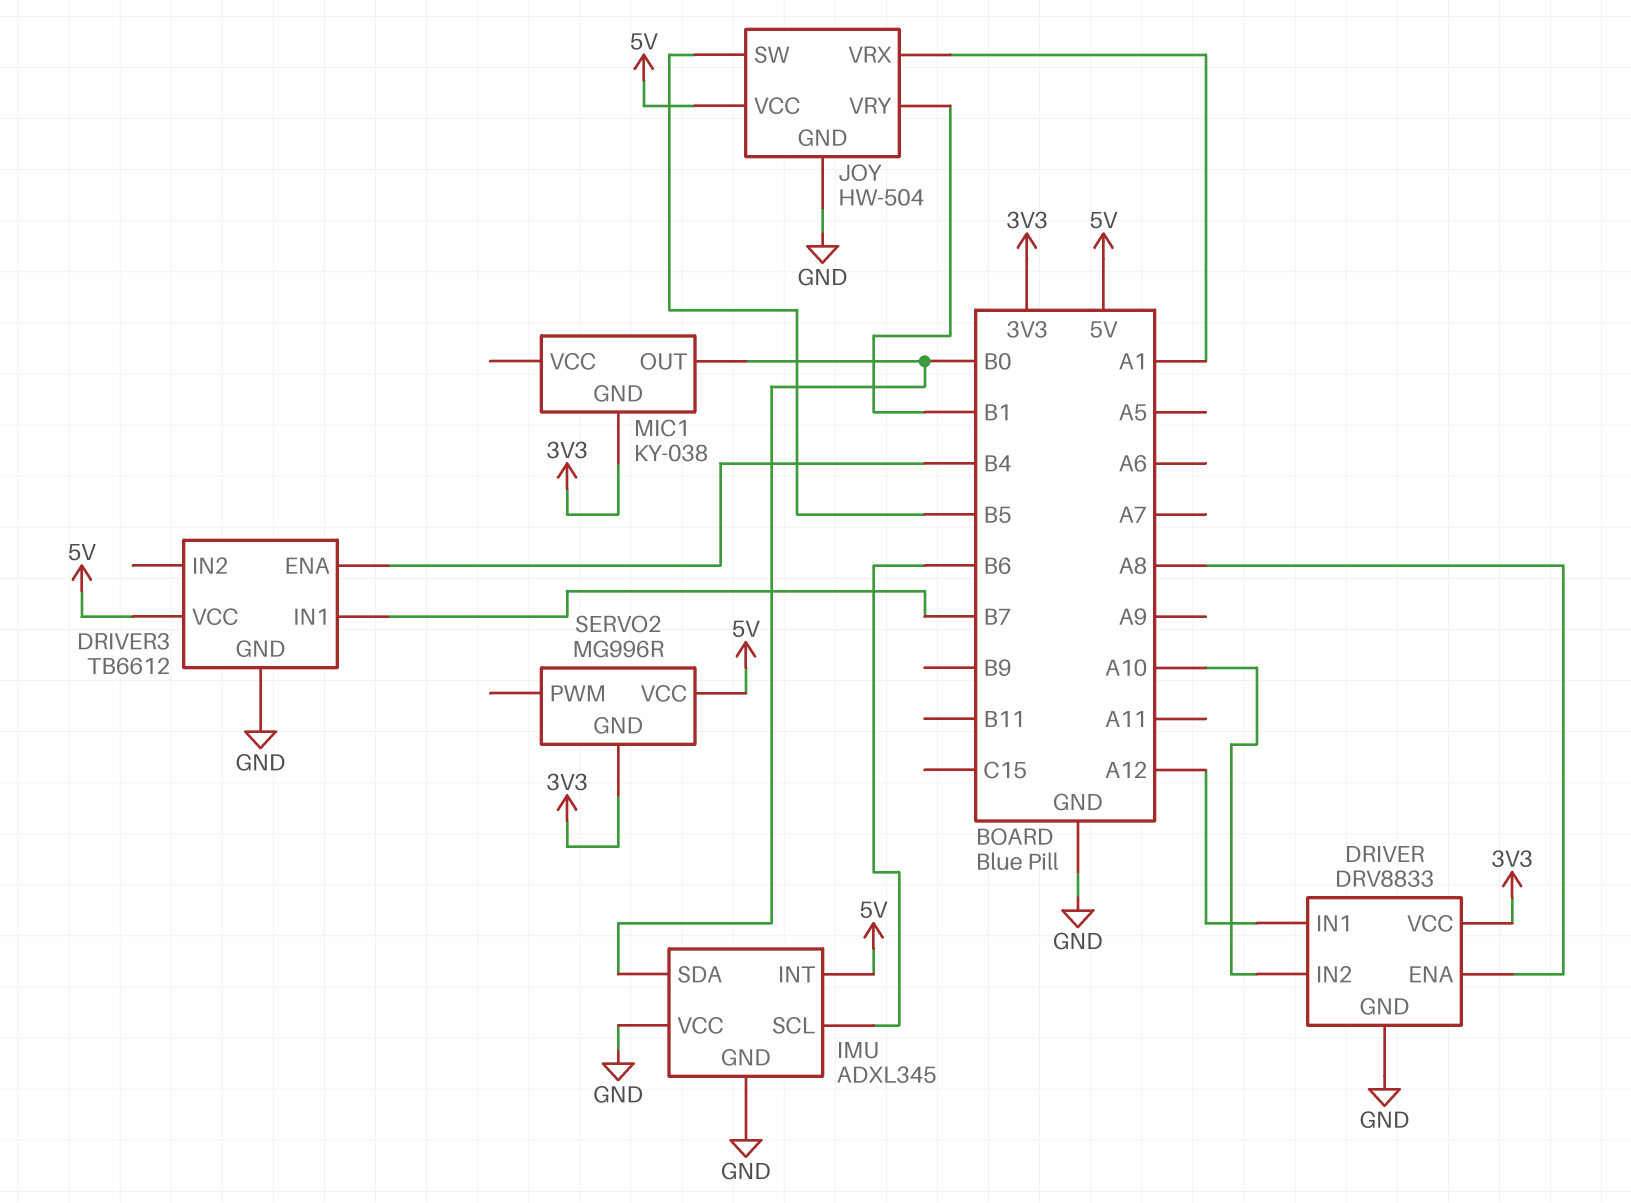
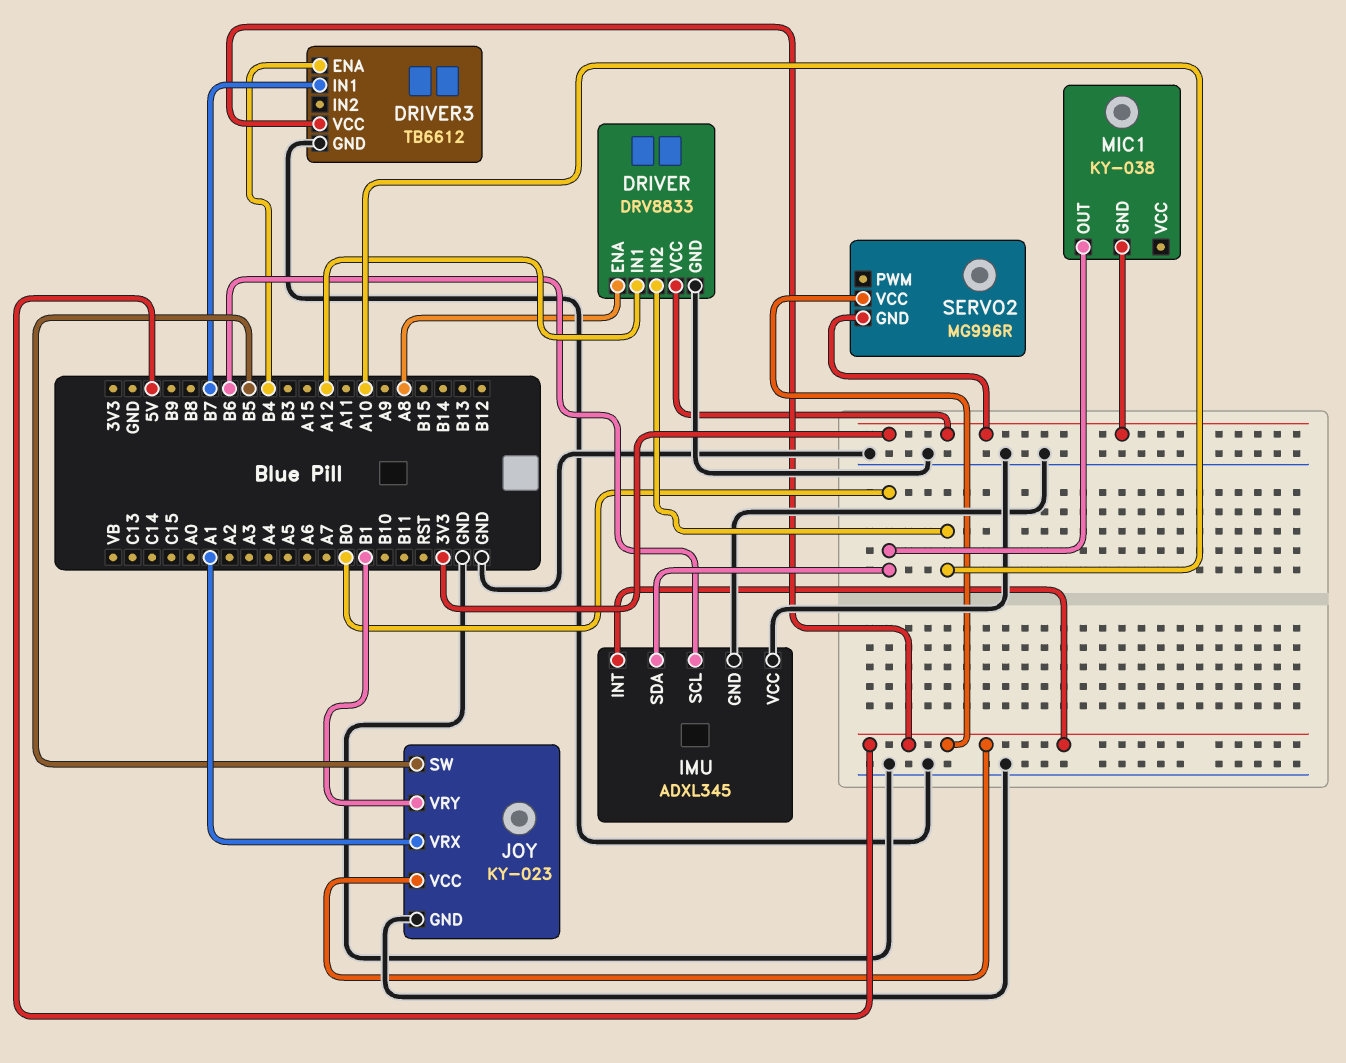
JOY: HW-504 -> KY-023

